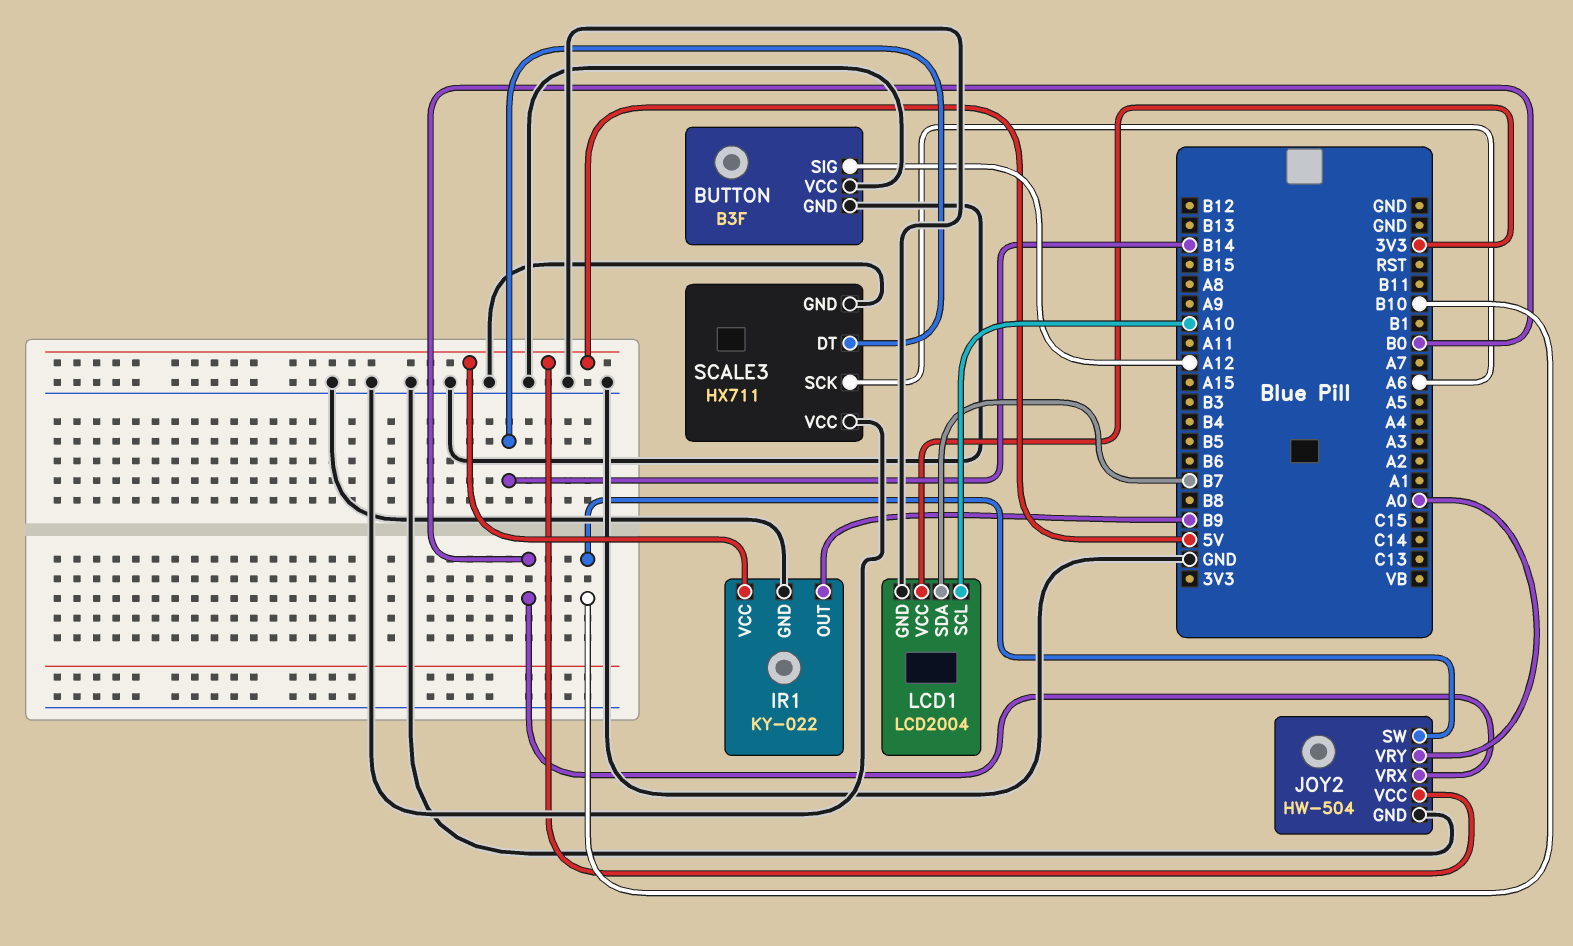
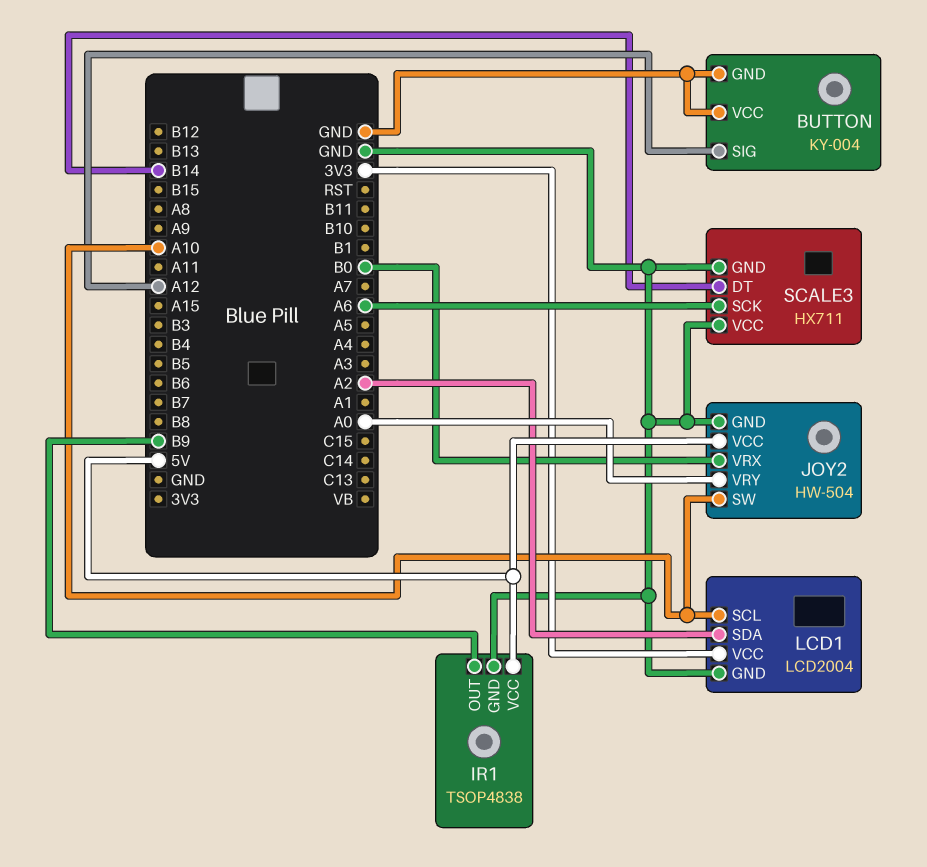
BUTTON: B3F -> KY-004
IR1: KY-022 -> TSOP4838
JOY2 pin SW: B10 -> A10
LCD1 pin SDA: B7 -> A2

